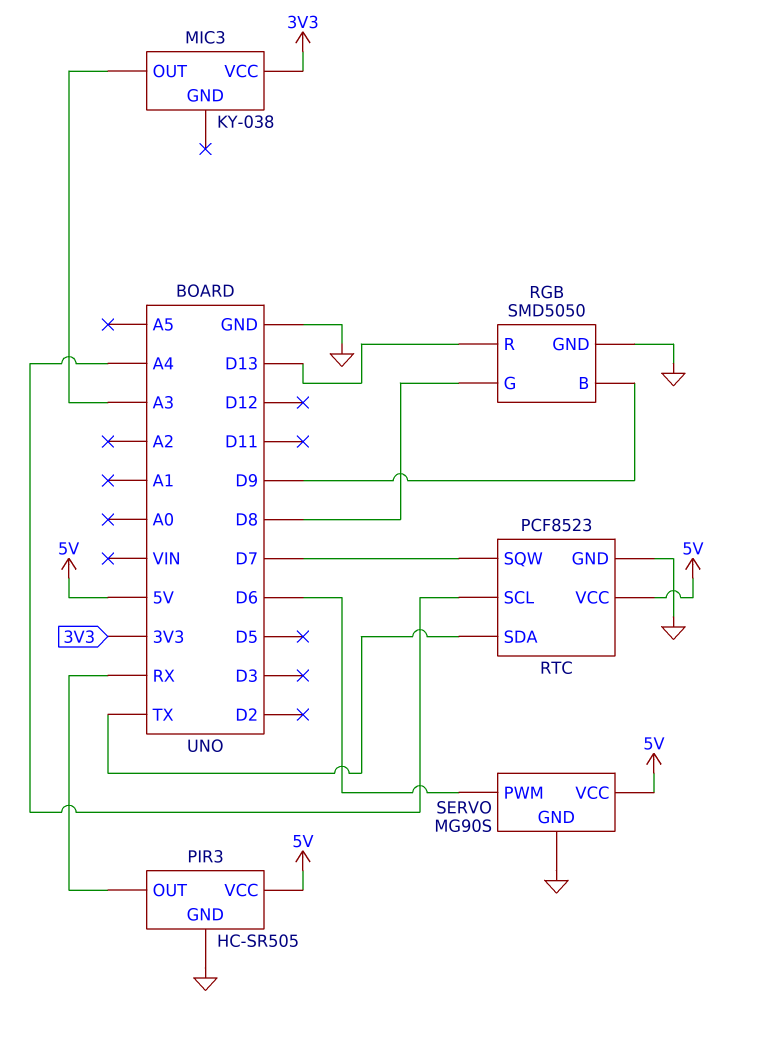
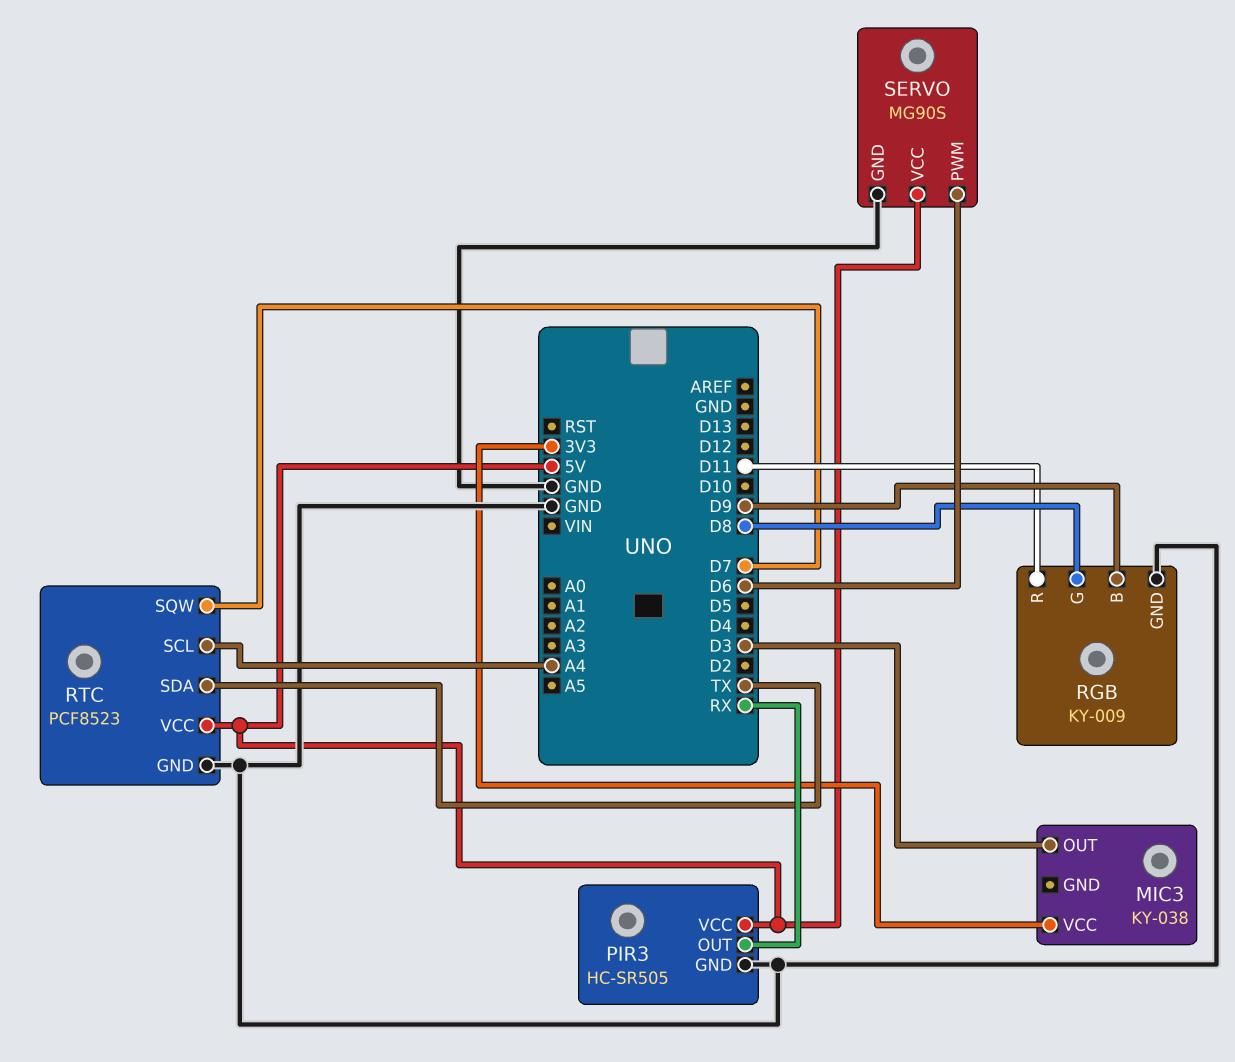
MIC3 pin OUT: A3 -> D3
RGB: SMD5050 -> KY-009
RGB pin R: D13 -> D11

